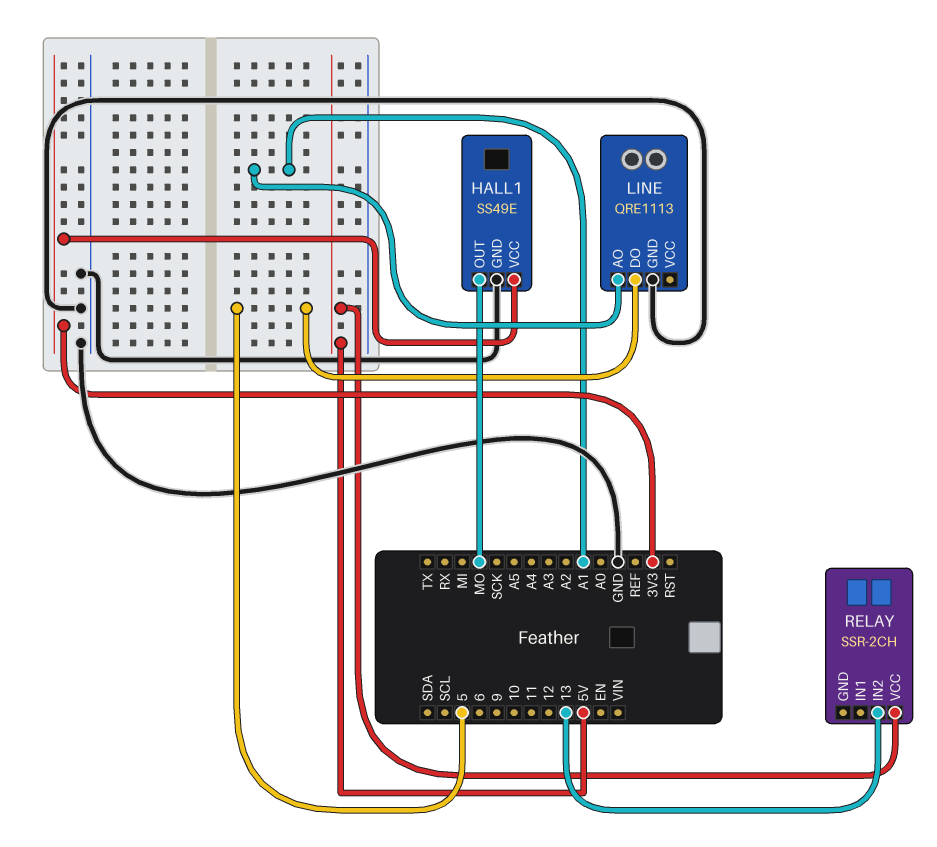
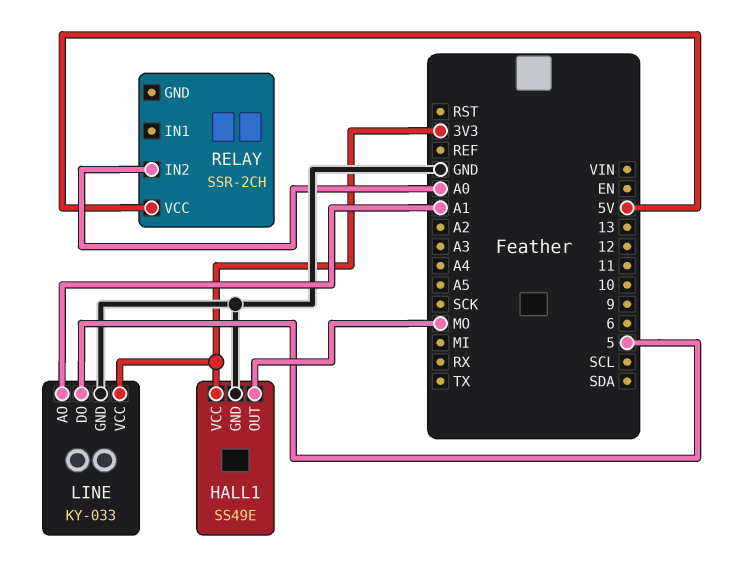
LINE: QRE1113 -> KY-033
LINE pin VCC: none -> 3V3
RELAY pin IN2: 13 -> A0

